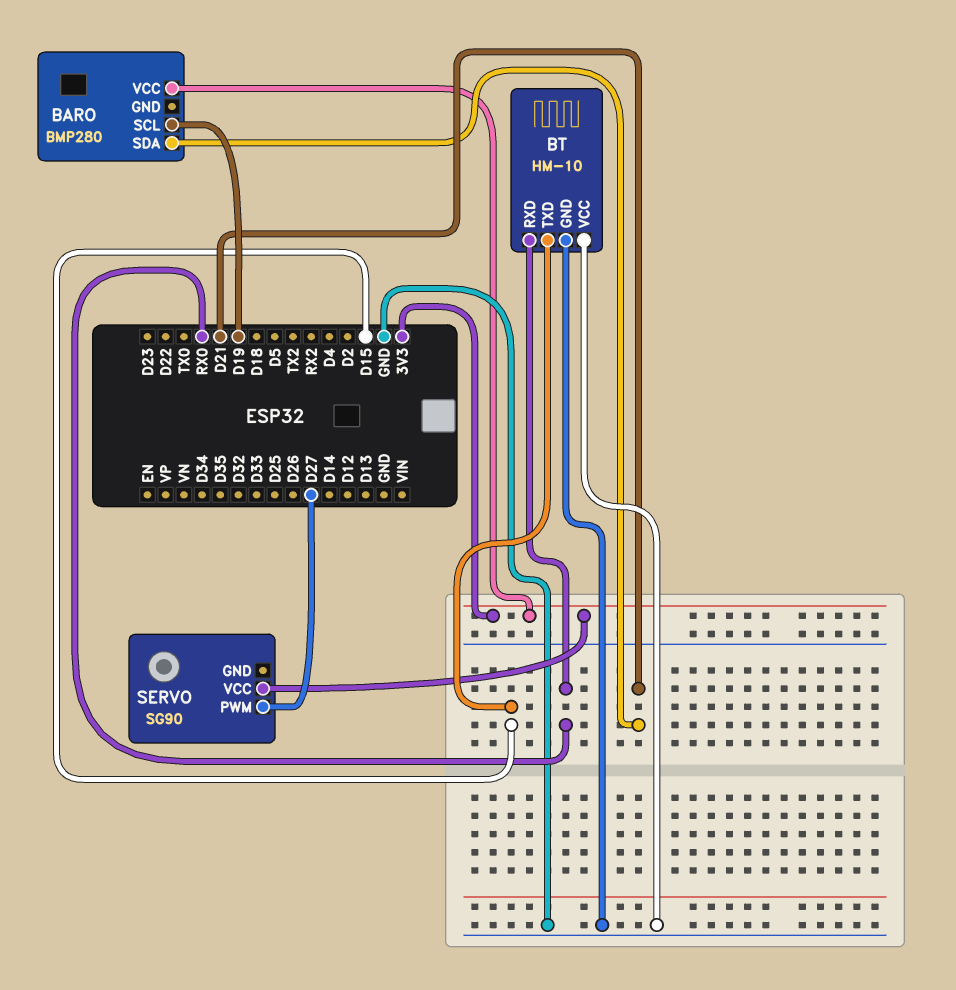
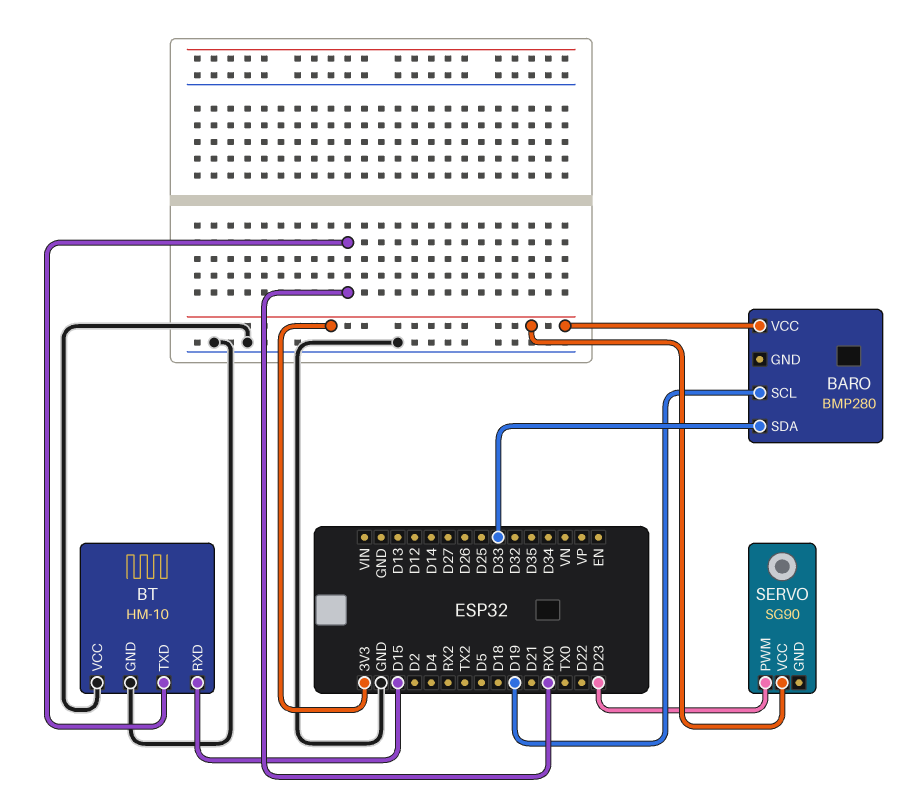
BARO pin SDA: D21 -> D33
BT pin RXD: RX0 -> D15
BT pin TXD: D15 -> RX0
SERVO pin PWM: D27 -> D23

